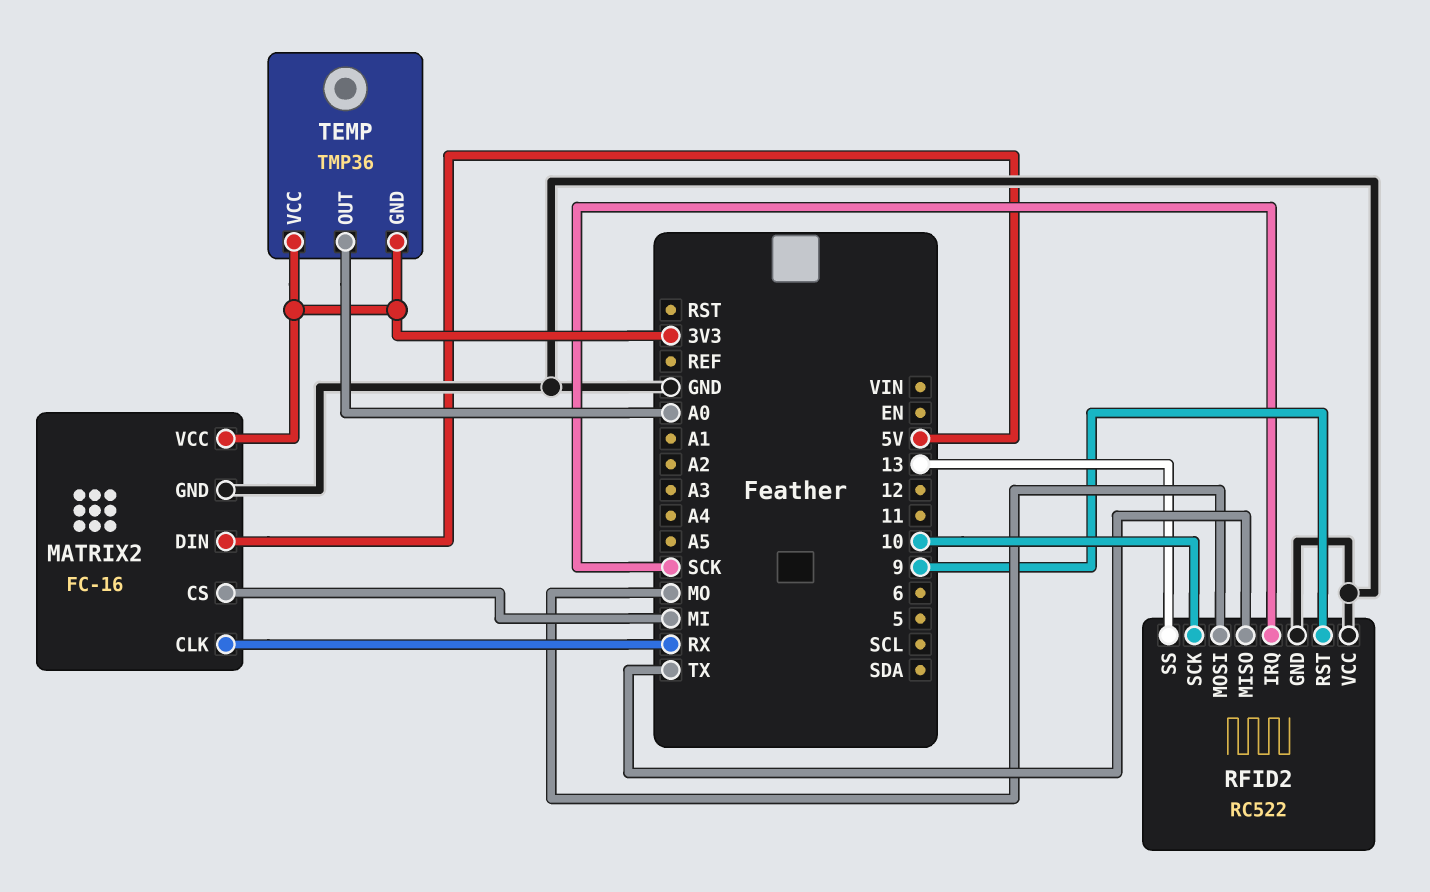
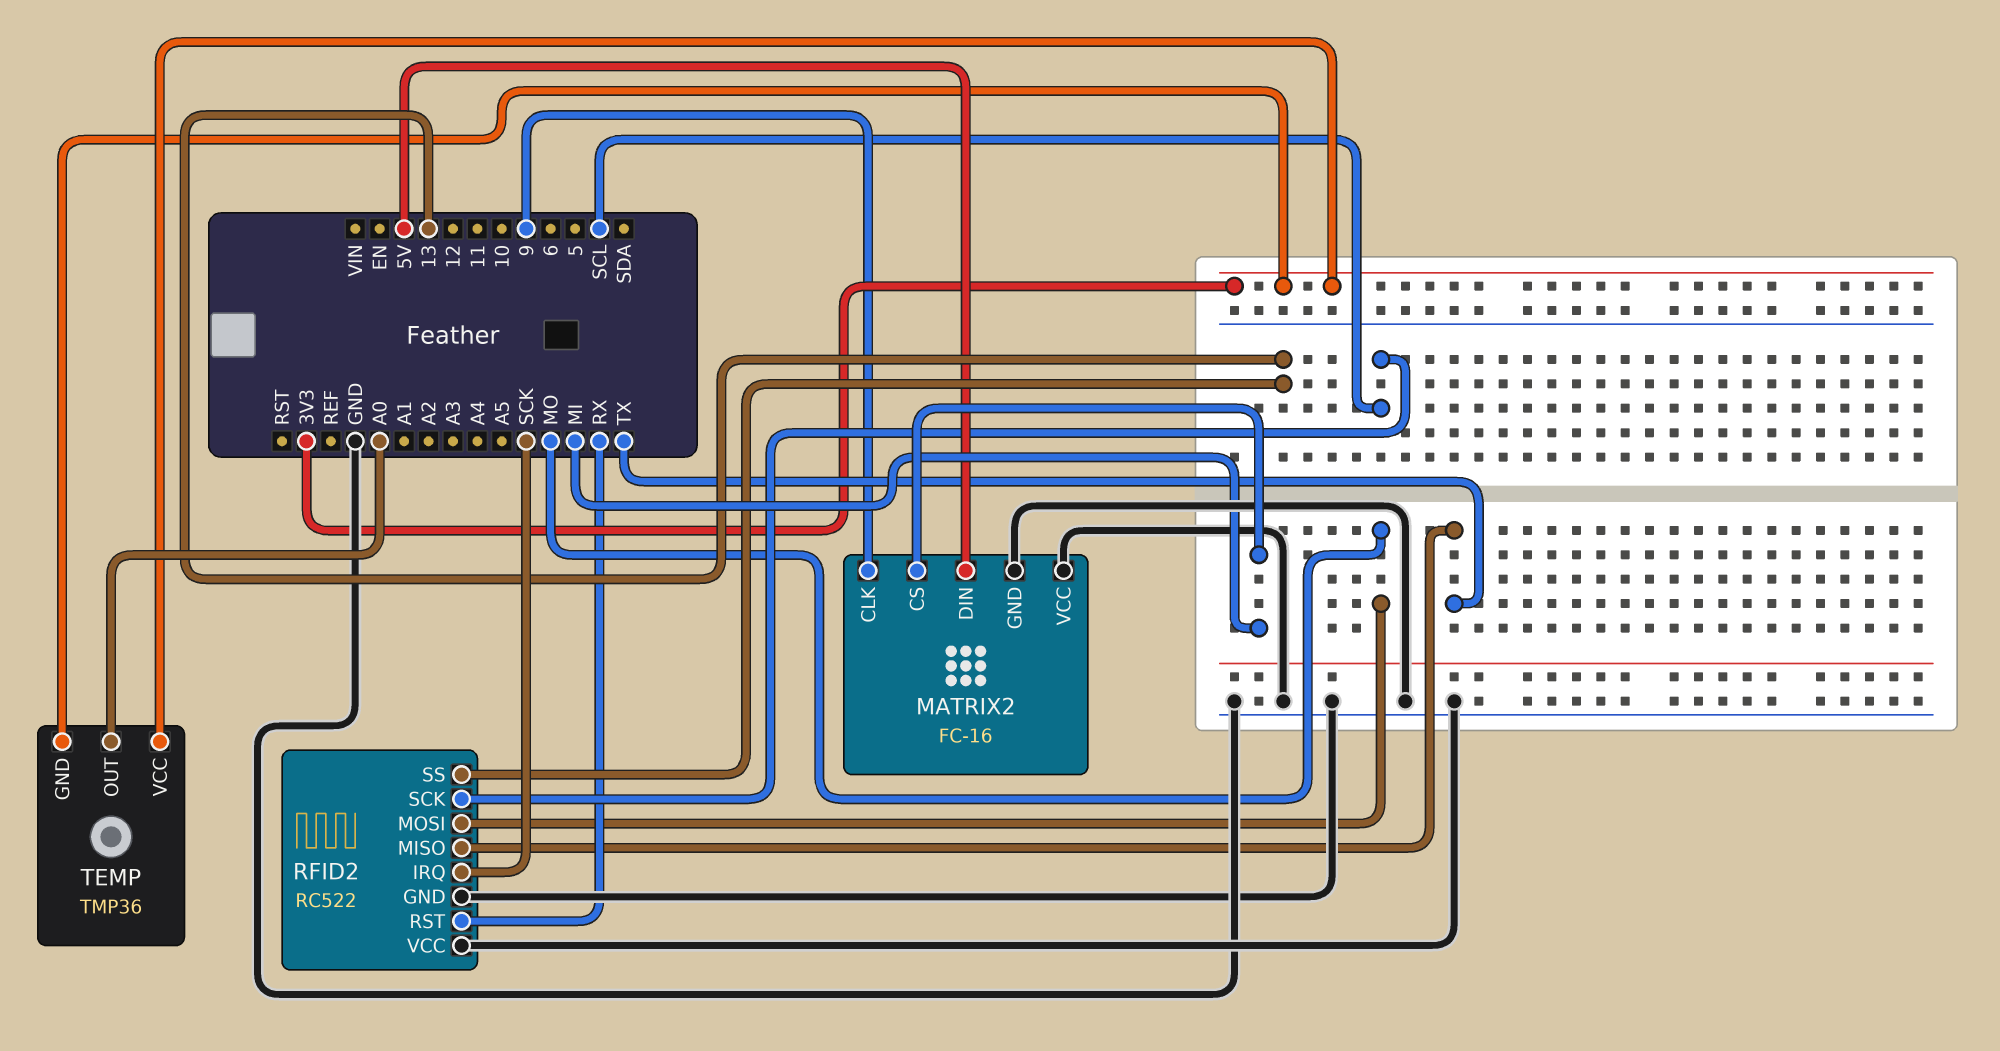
MATRIX2 pin CLK: RX -> 9
MATRIX2 pin VCC: 3V3 -> GND
RFID2 pin RST: 9 -> RX
RFID2 pin SCK: 10 -> SCL

